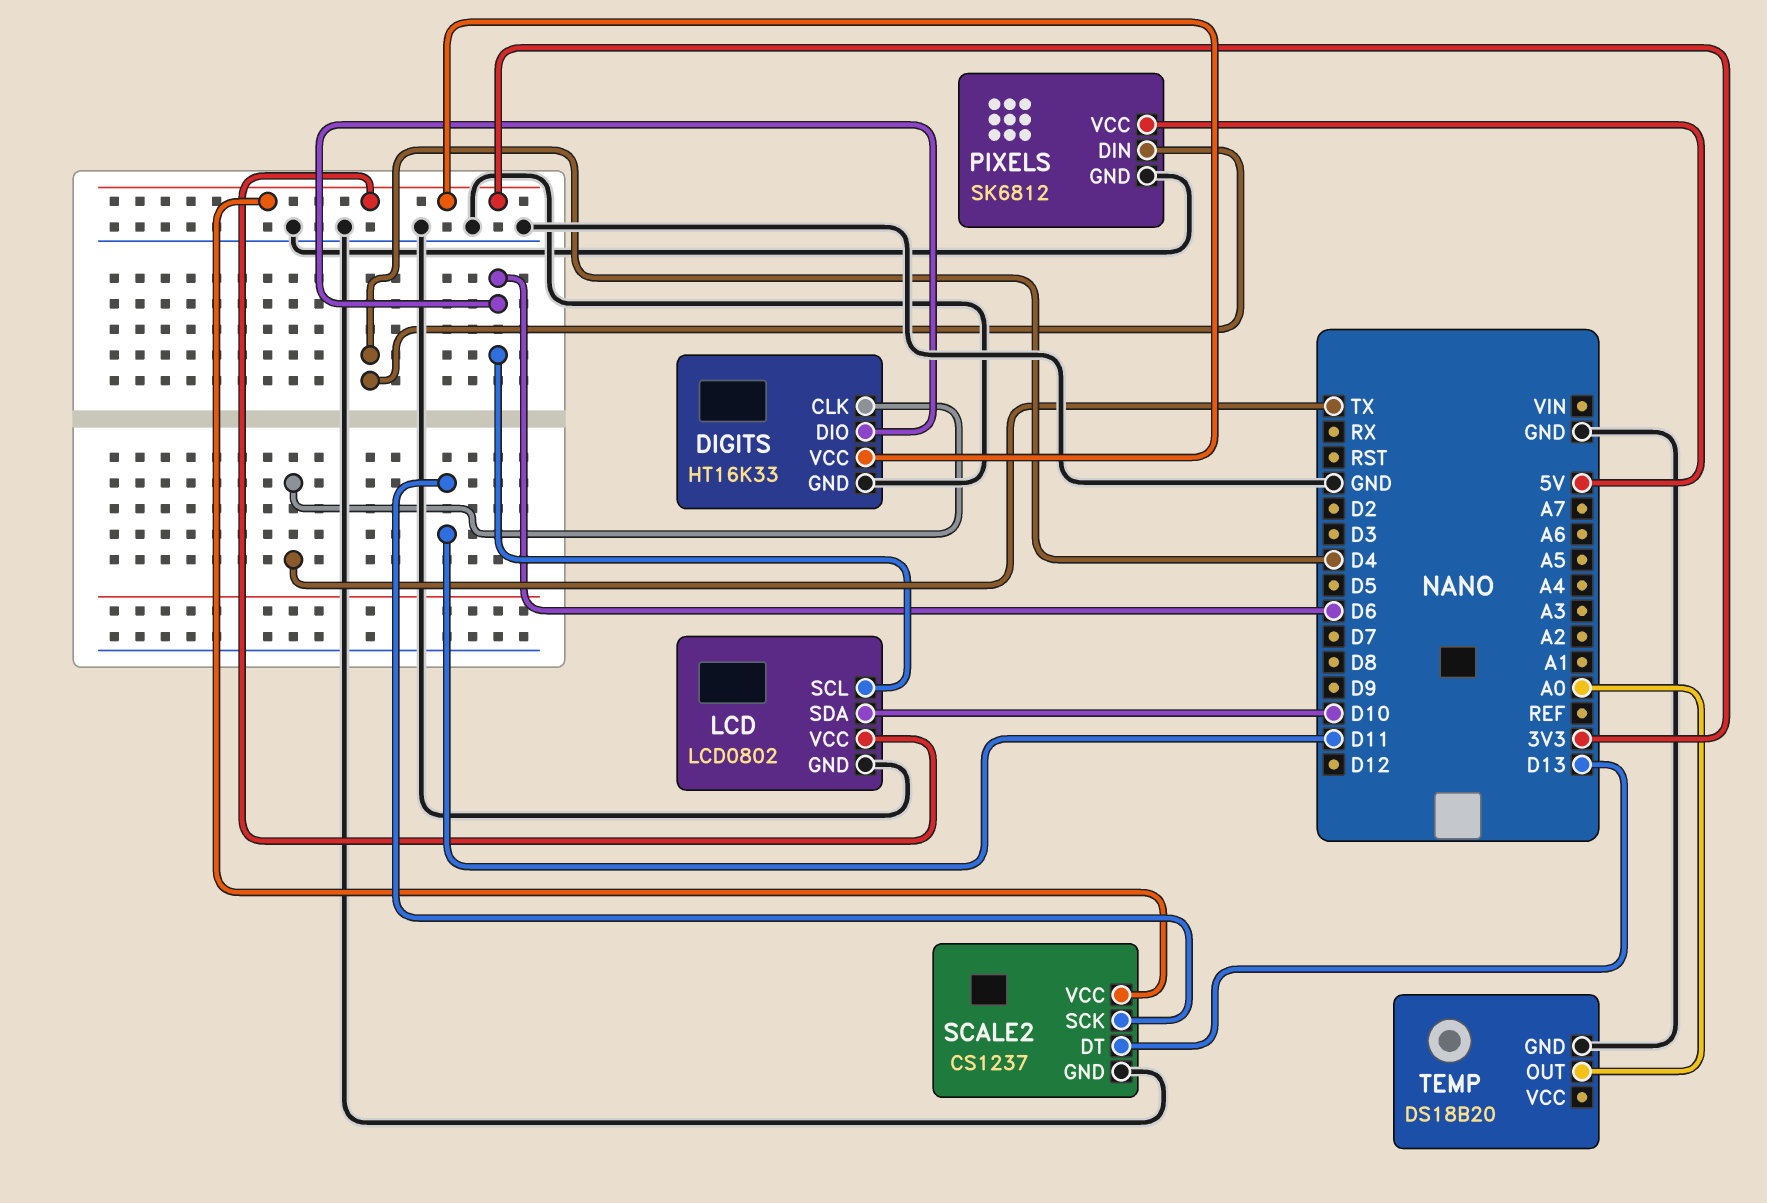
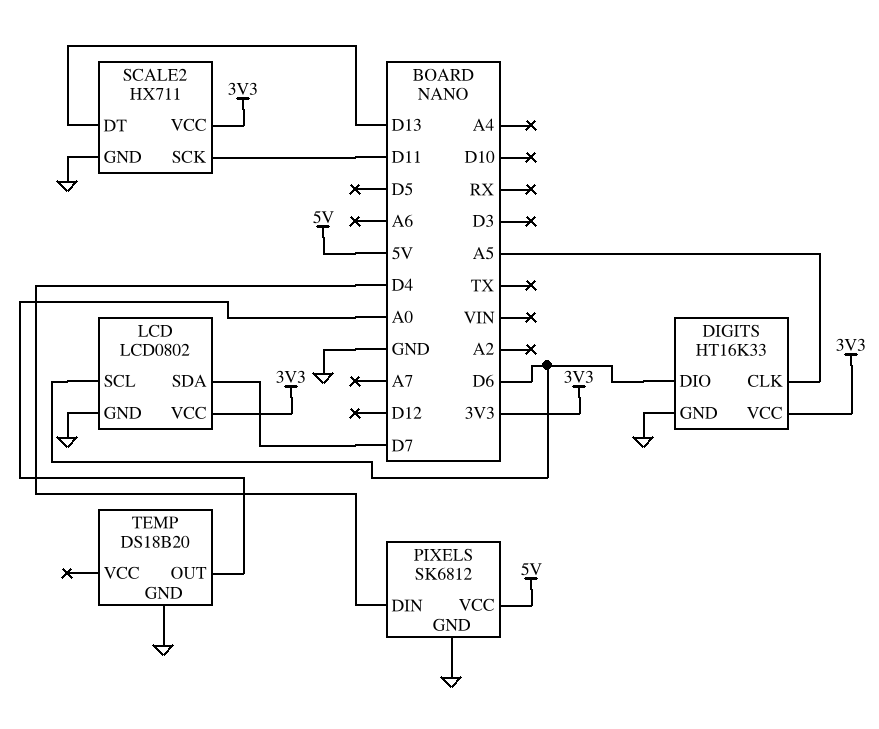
DIGITS pin CLK: TX -> A5
LCD pin SDA: D10 -> D7
SCALE2: CS1237 -> HX711

